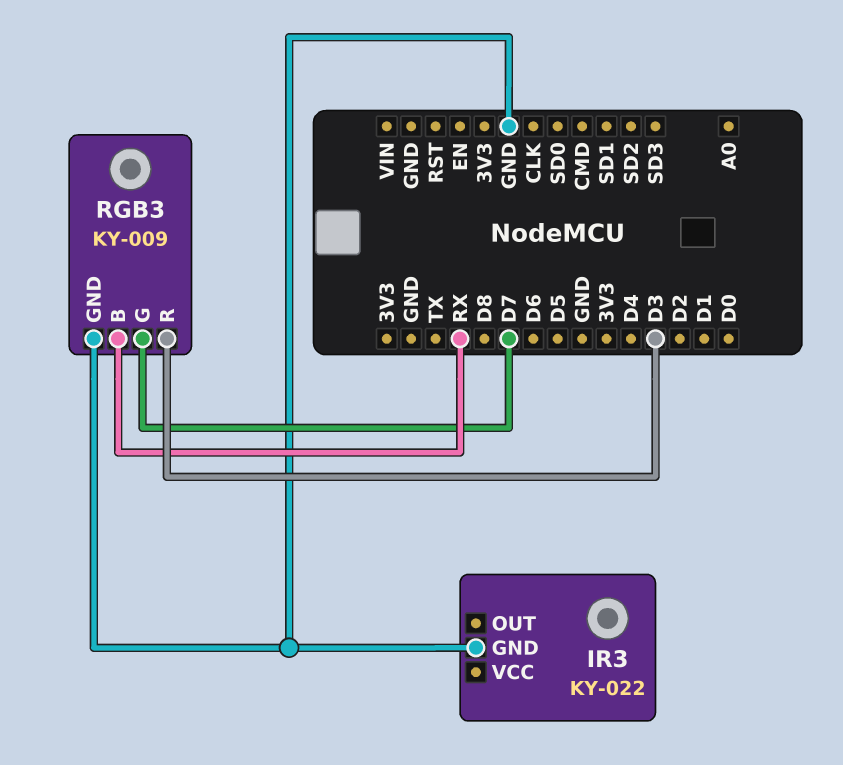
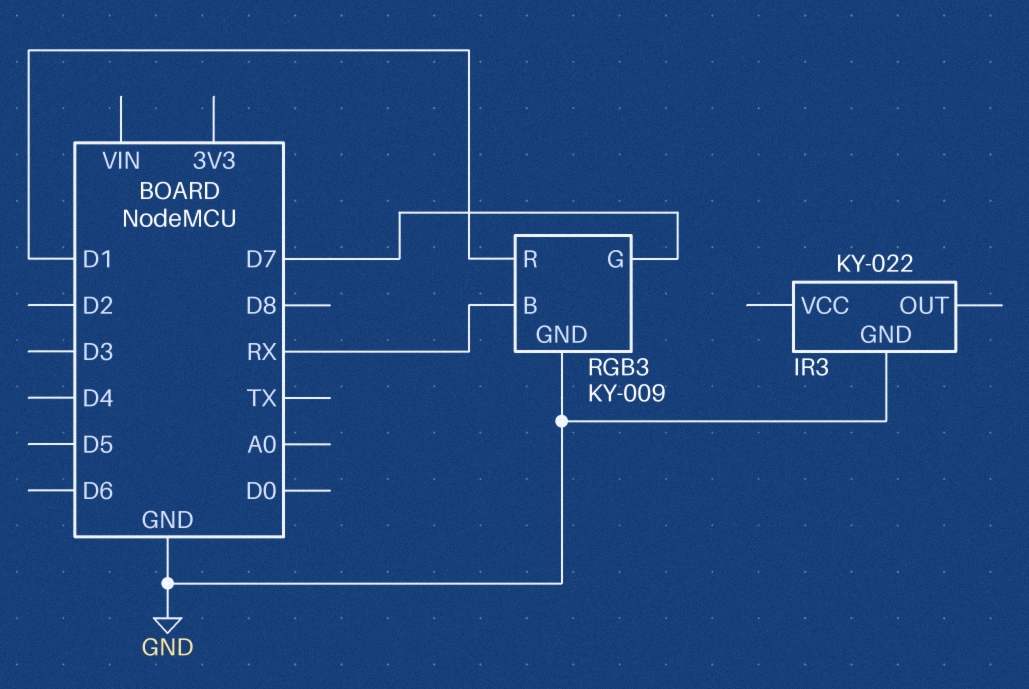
RGB3 pin R: D3 -> D1

